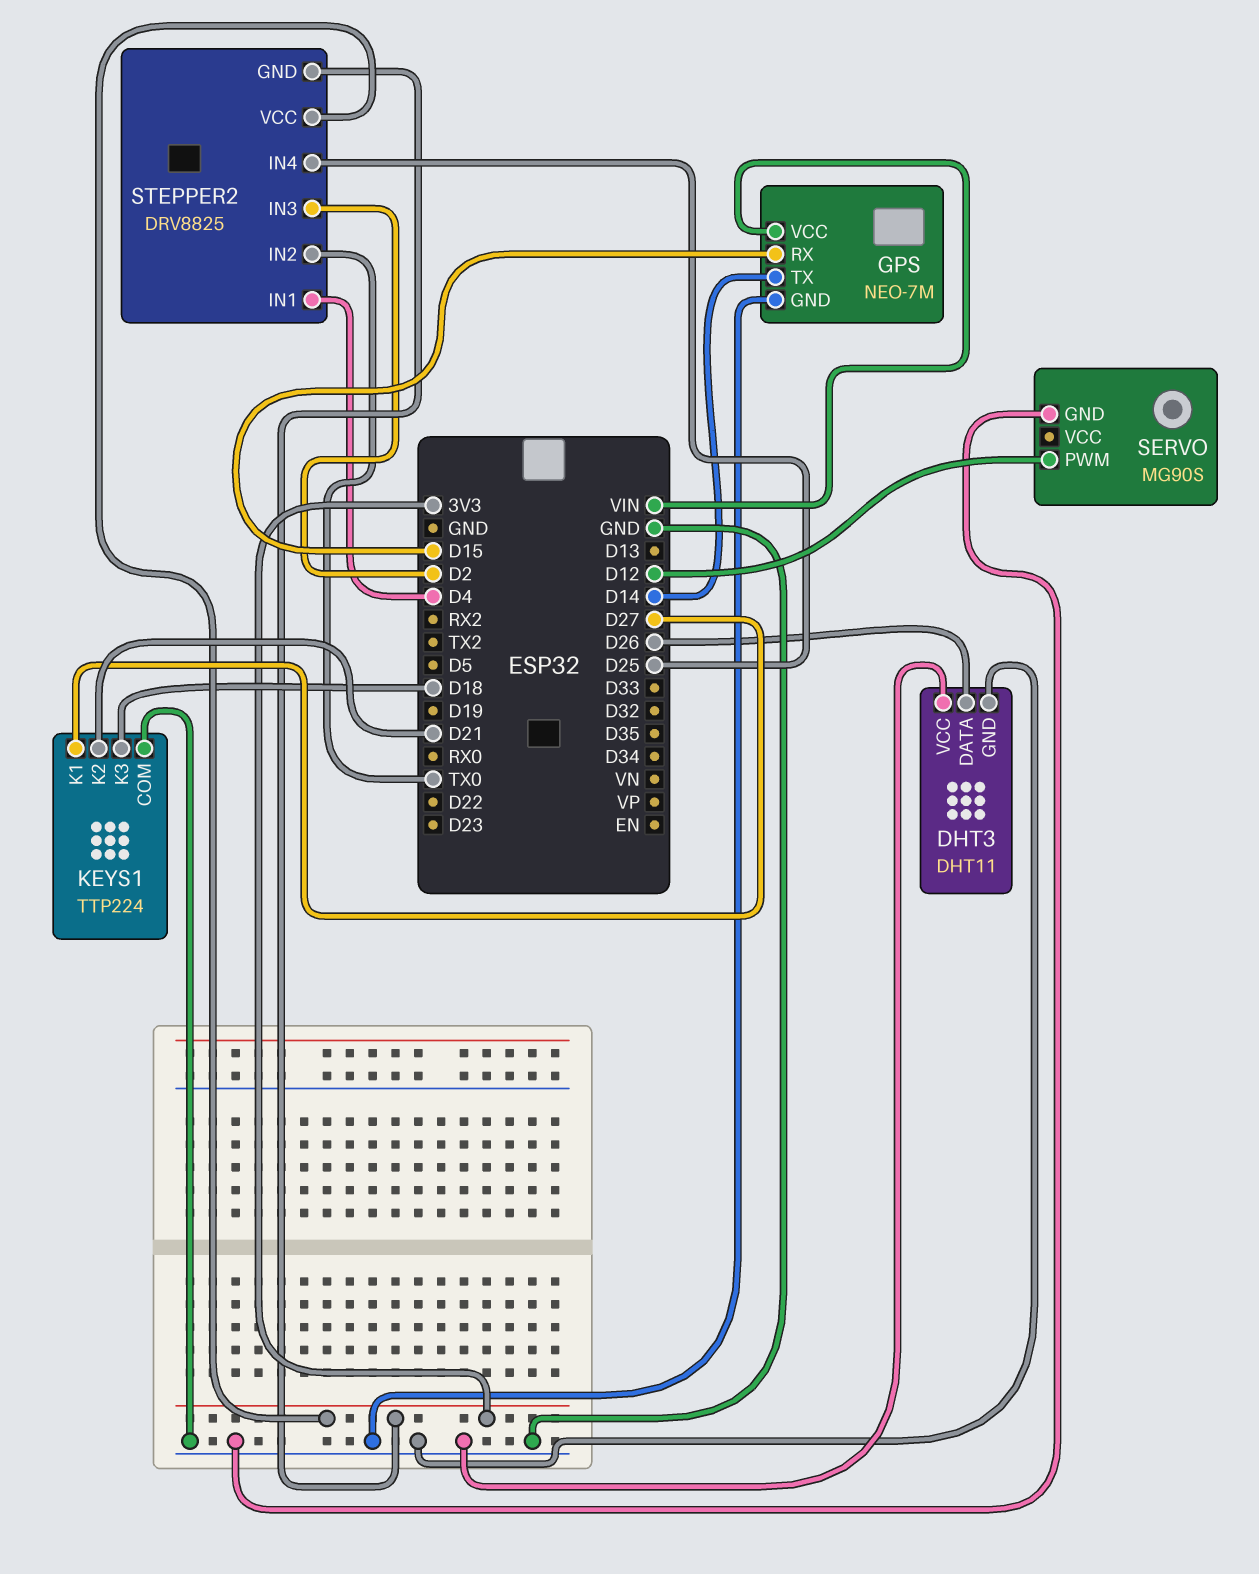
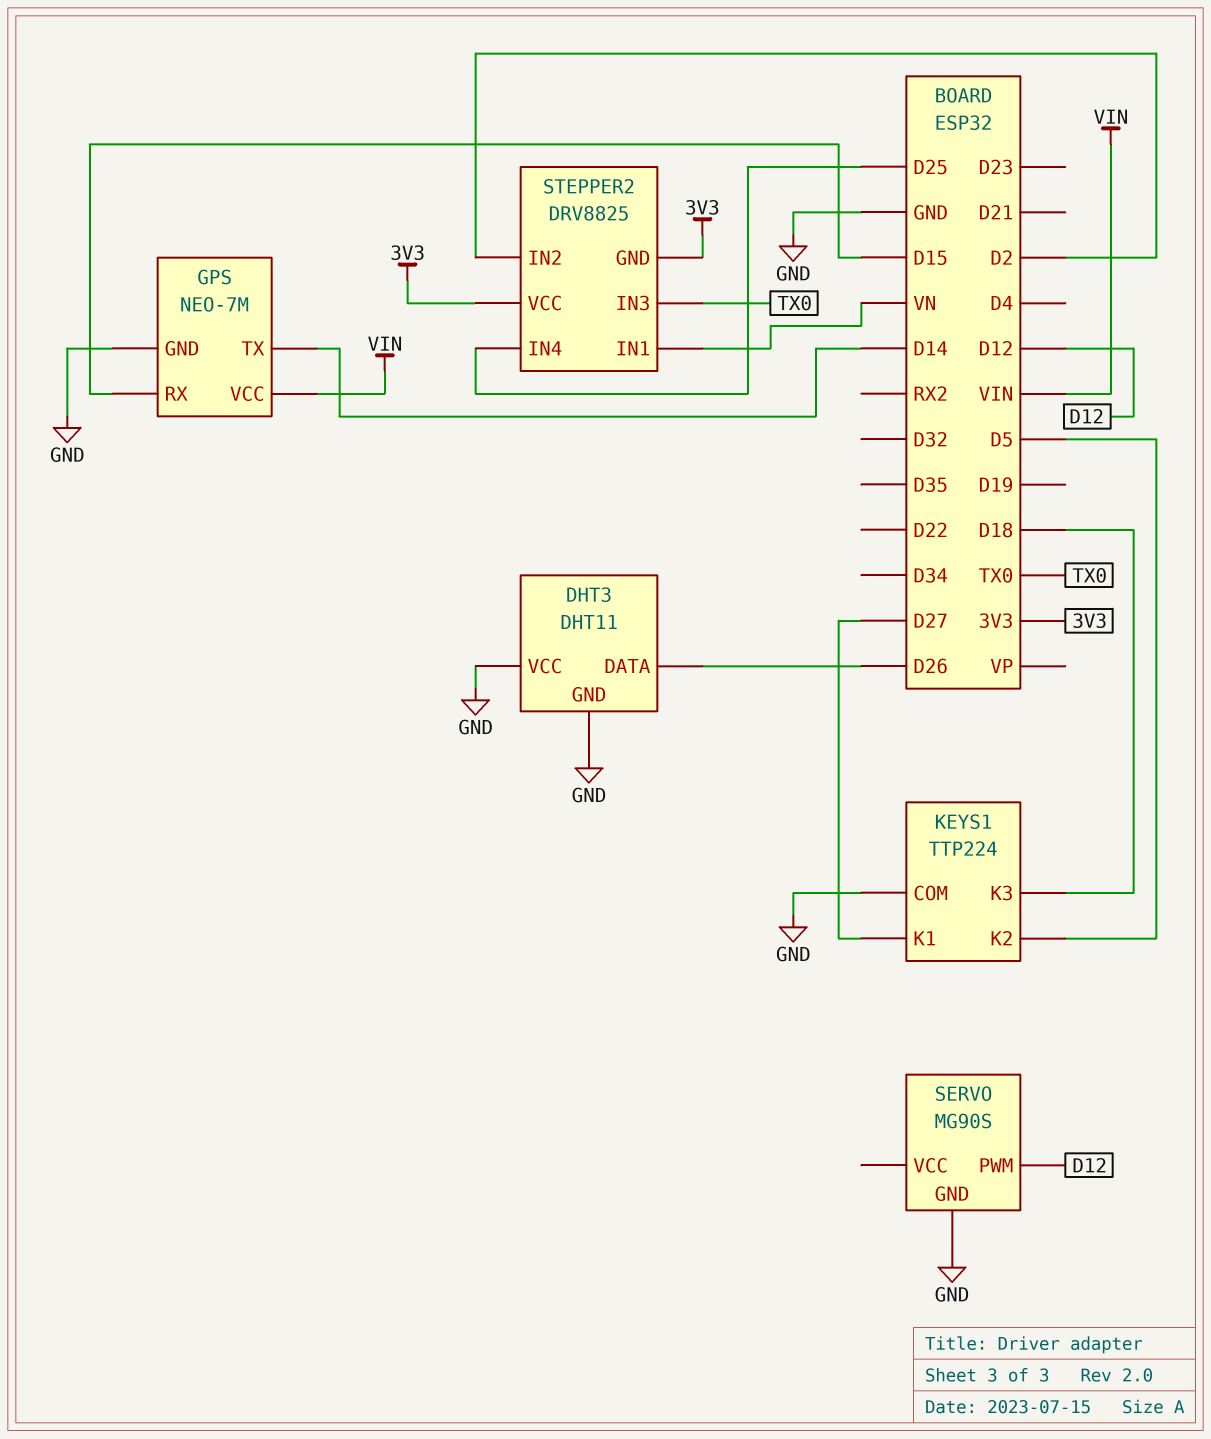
KEYS1 pin K2: D21 -> D5
STEPPER2 pin IN1: D4 -> VN
STEPPER2 pin IN2: TX0 -> D2
STEPPER2 pin IN3: D2 -> TX0

